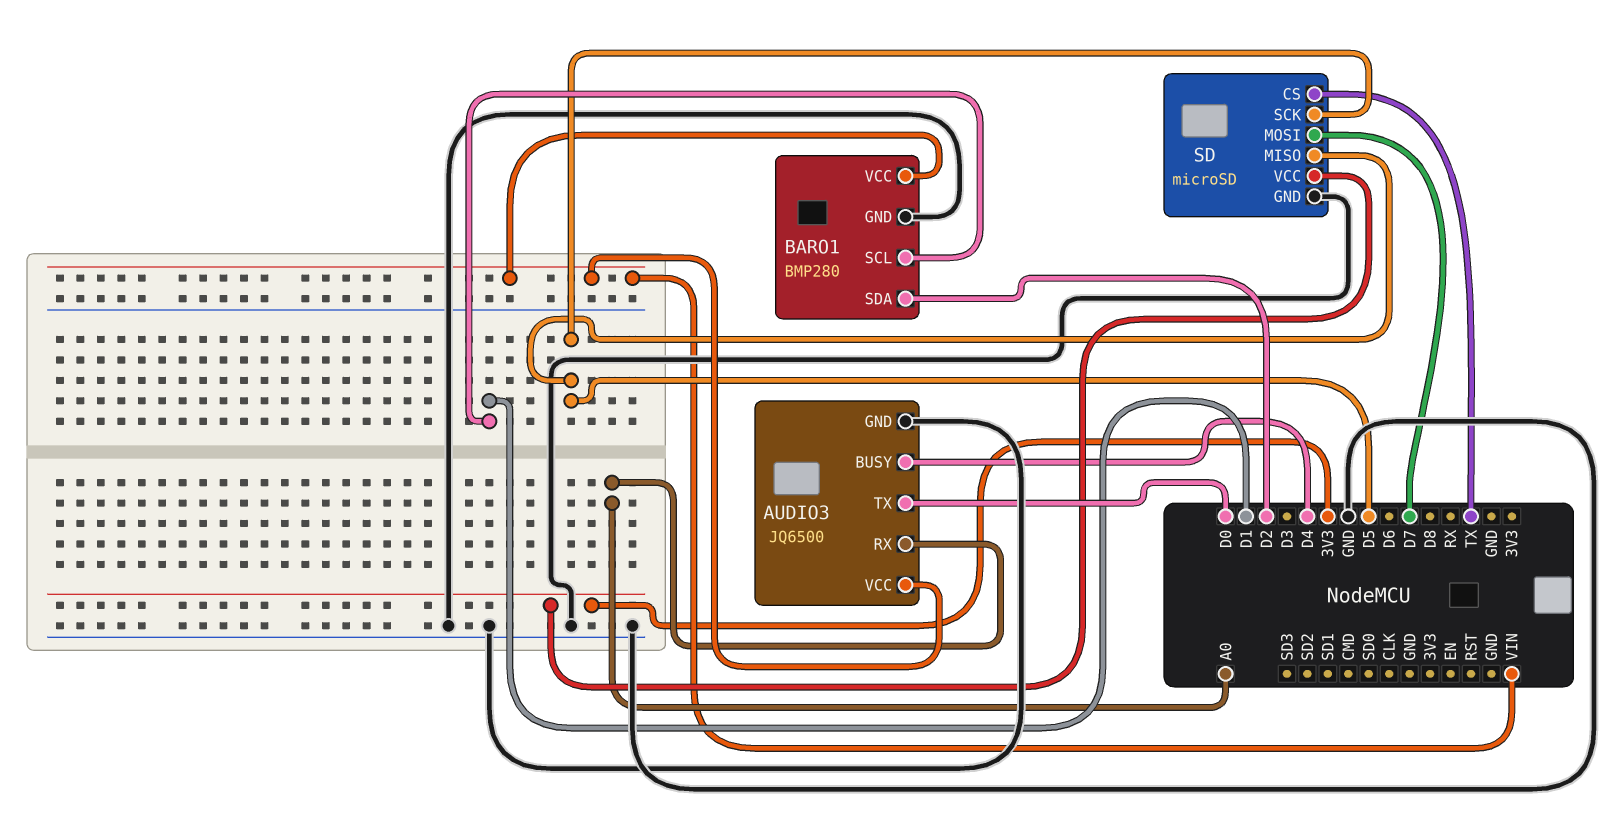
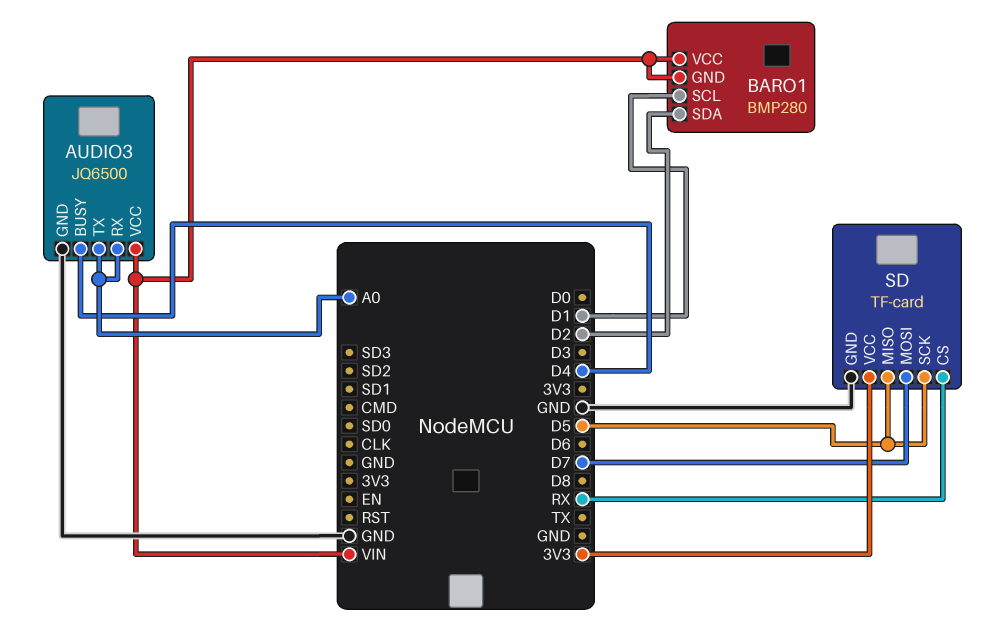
AUDIO3 pin TX: D0 -> A0
BARO1 pin GND: GND -> VIN
SD: microSD -> TF-card
SD pin CS: TX -> RX

